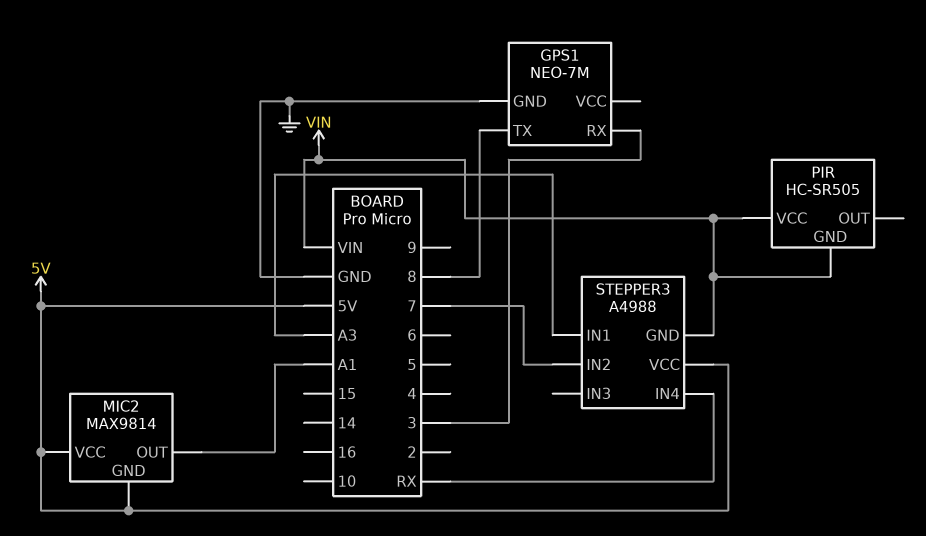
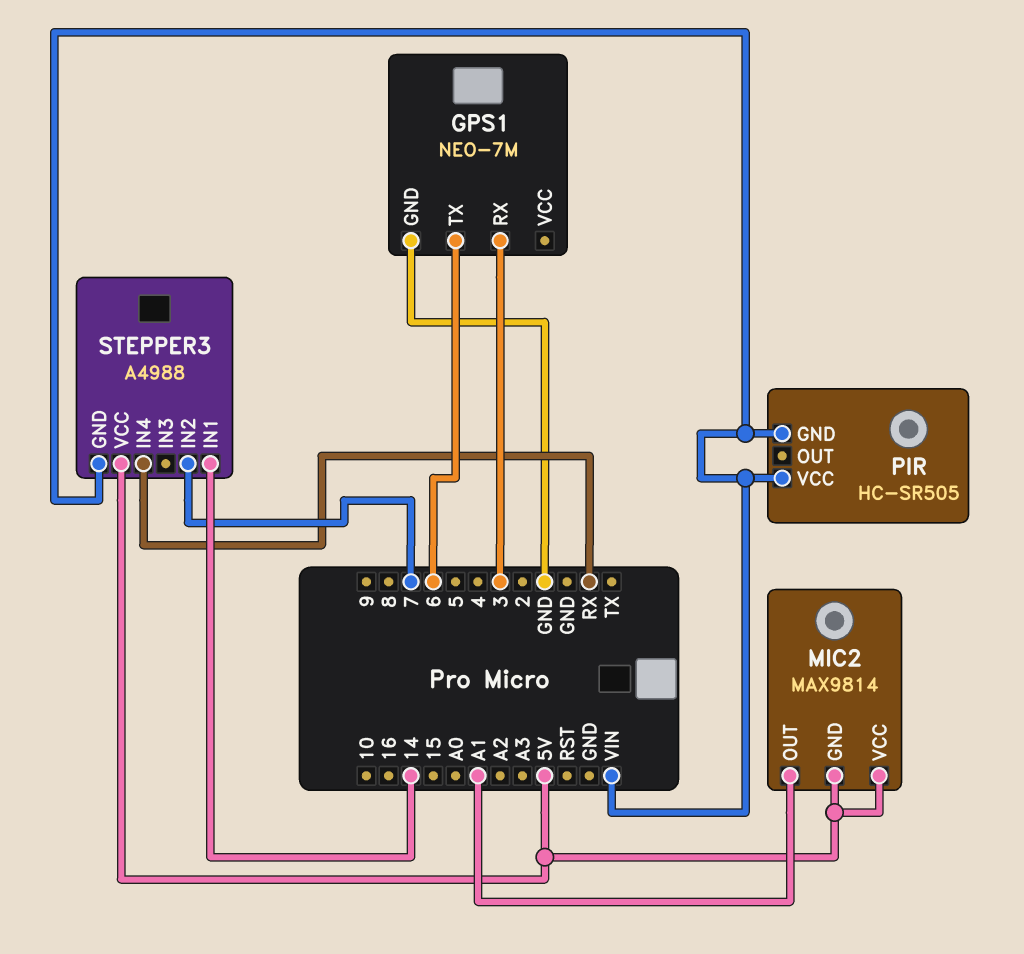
GPS1 pin TX: 8 -> 6
STEPPER3 pin IN1: A3 -> 14

